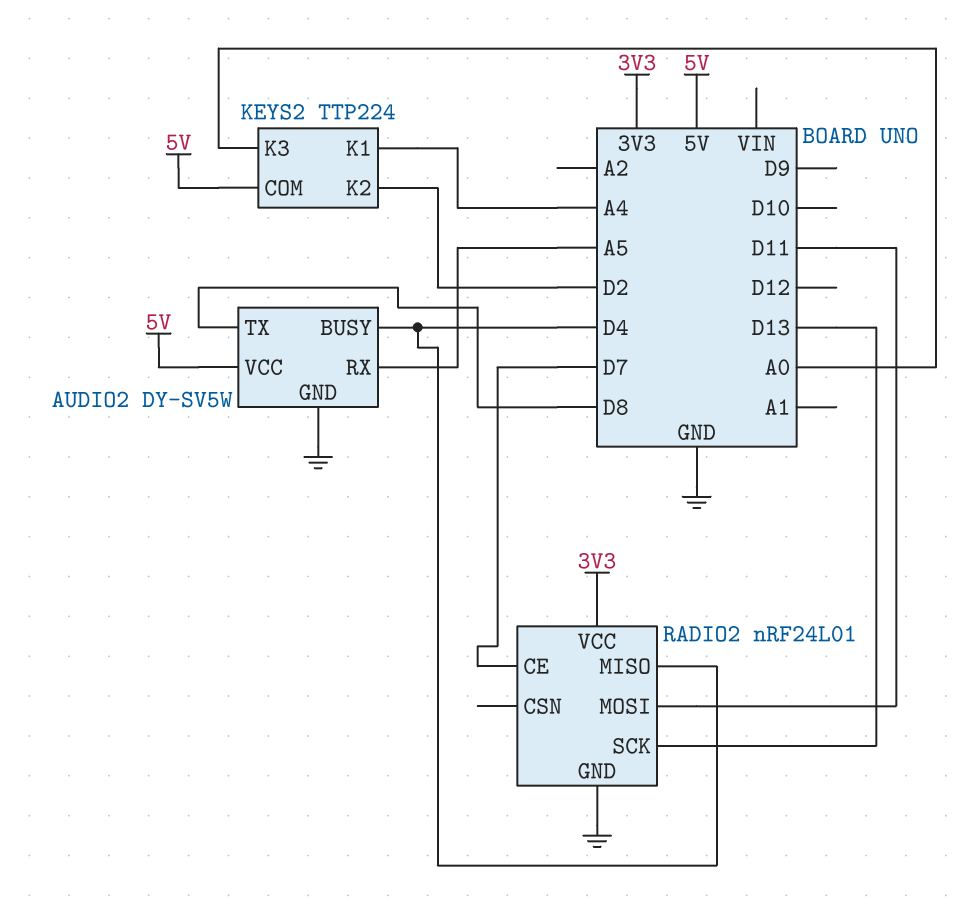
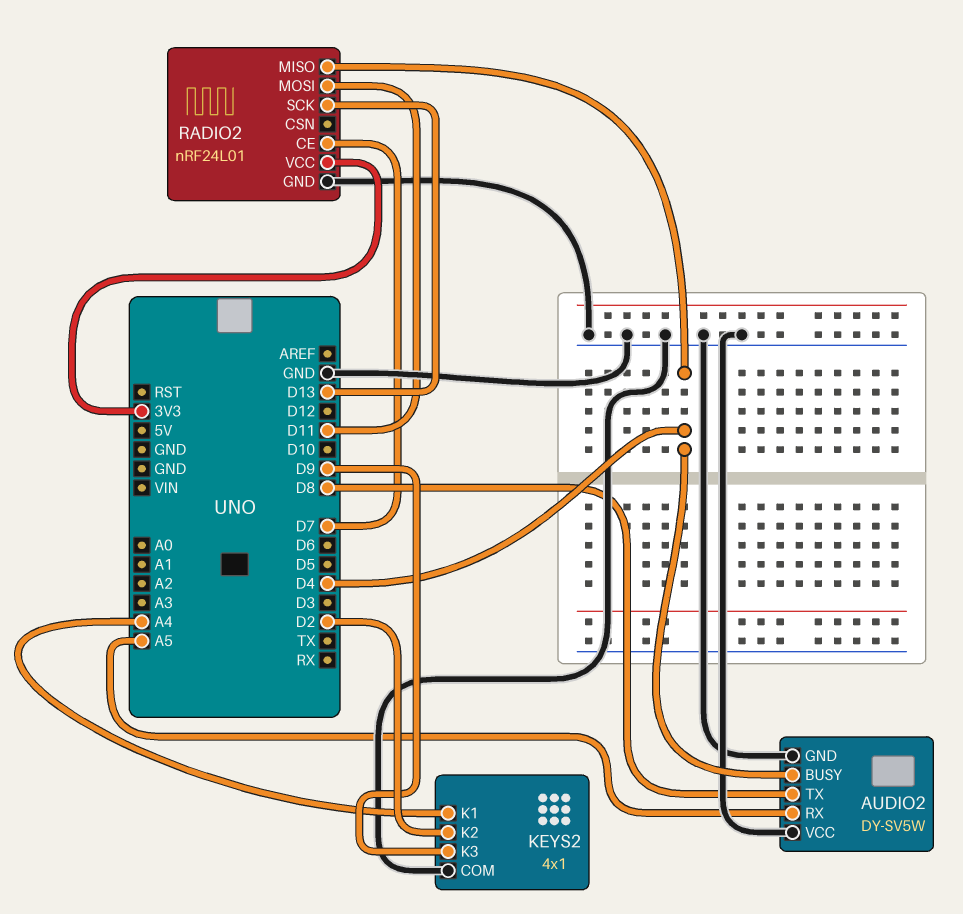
AUDIO2 pin VCC: 5V -> GND
KEYS2: TTP224 -> 4x1
KEYS2 pin COM: 5V -> GND
KEYS2 pin K3: A0 -> D9

